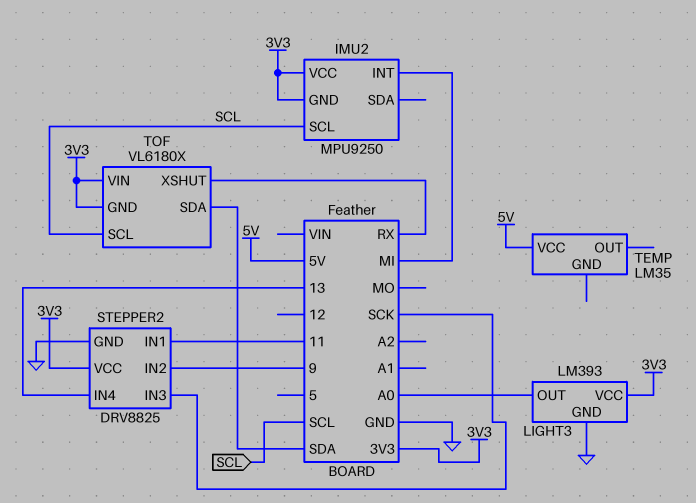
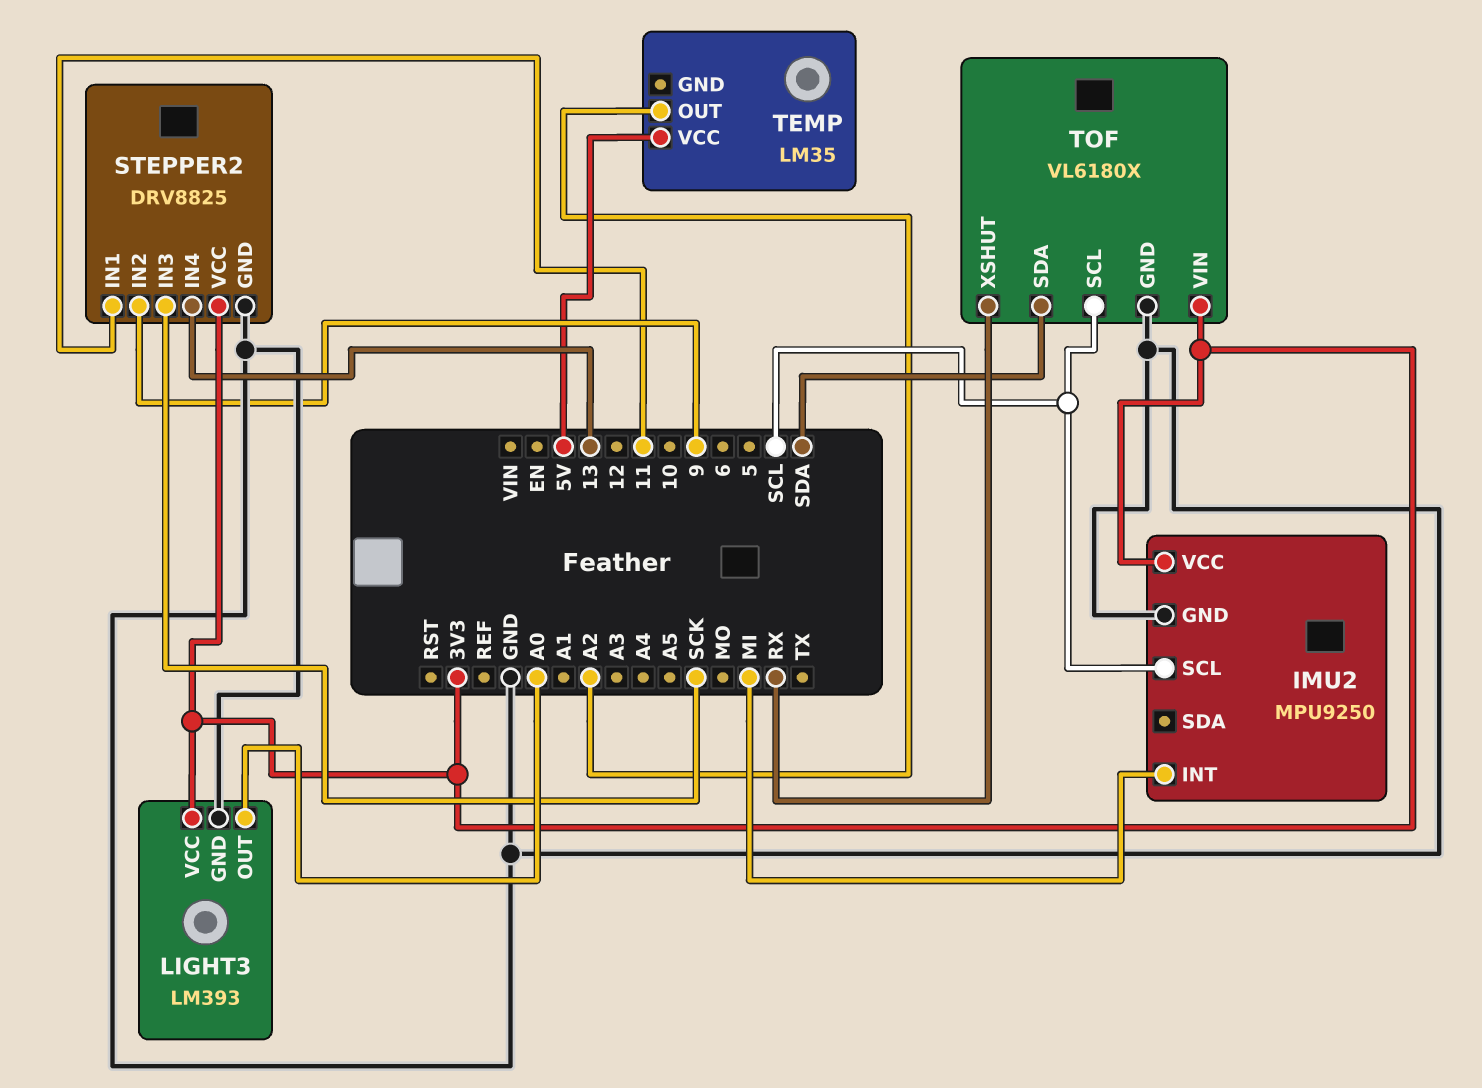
IMU2 pin GND: 3V3 -> GND
TEMP pin OUT: none -> A2
TOF pin GND: 3V3 -> GND

